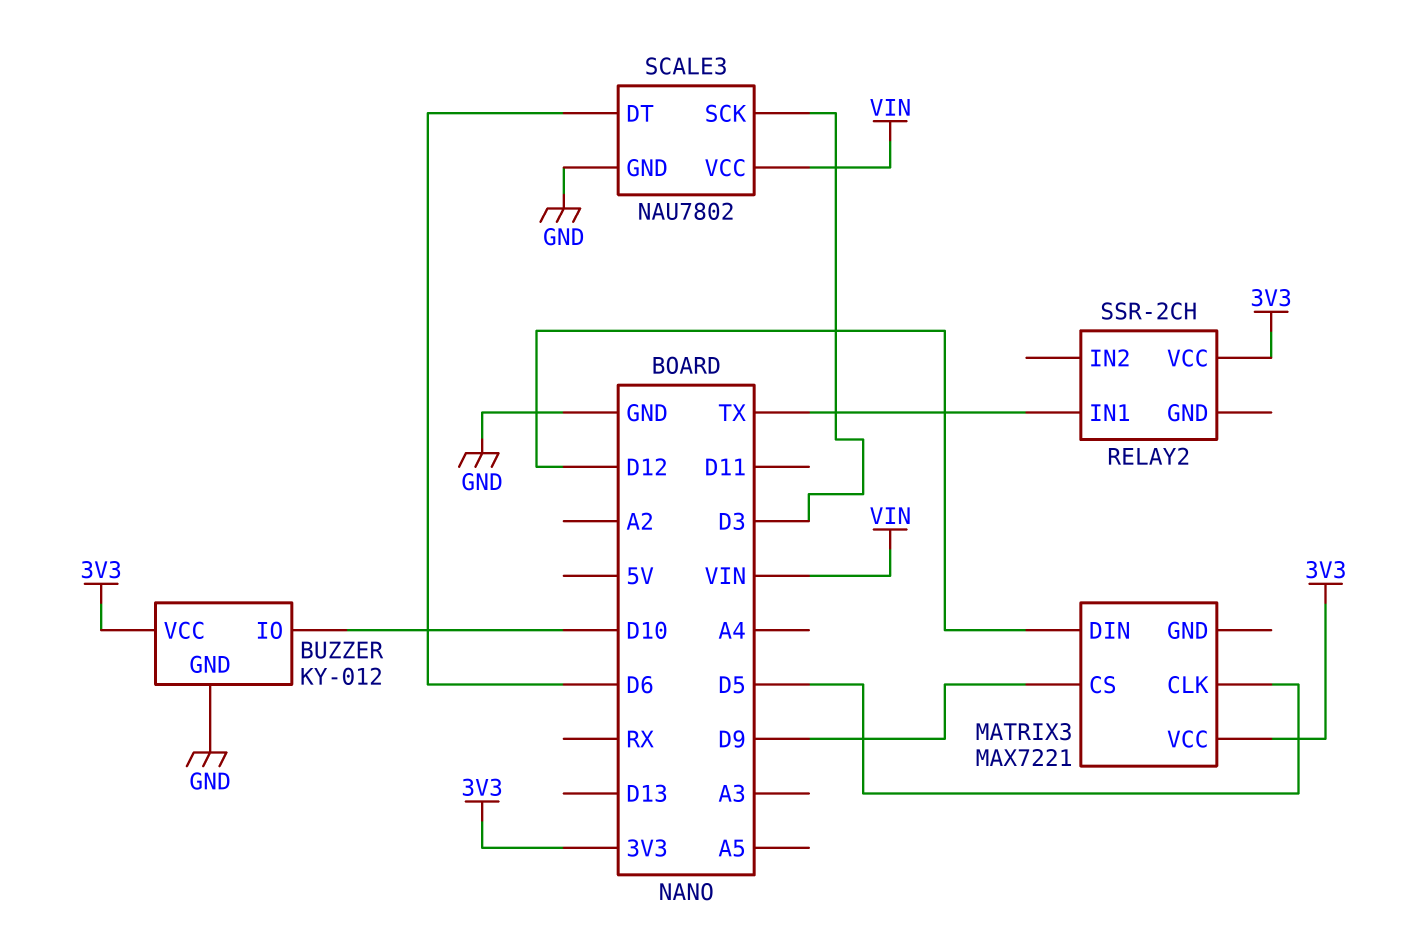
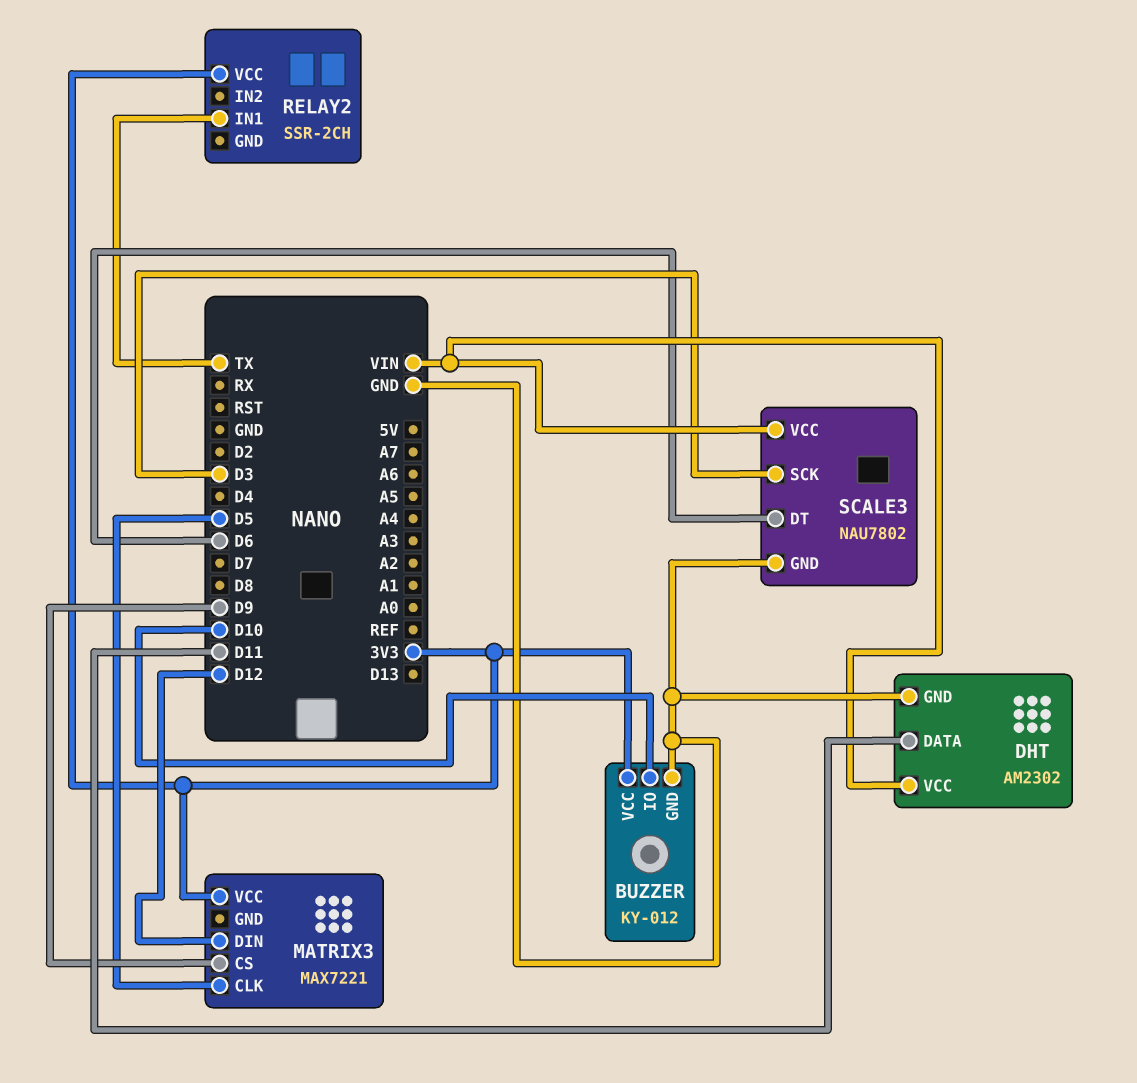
DHT: none -> AM2302
DHT pin DATA: none -> D11
DHT pin GND: none -> GND
DHT pin VCC: none -> VIN

